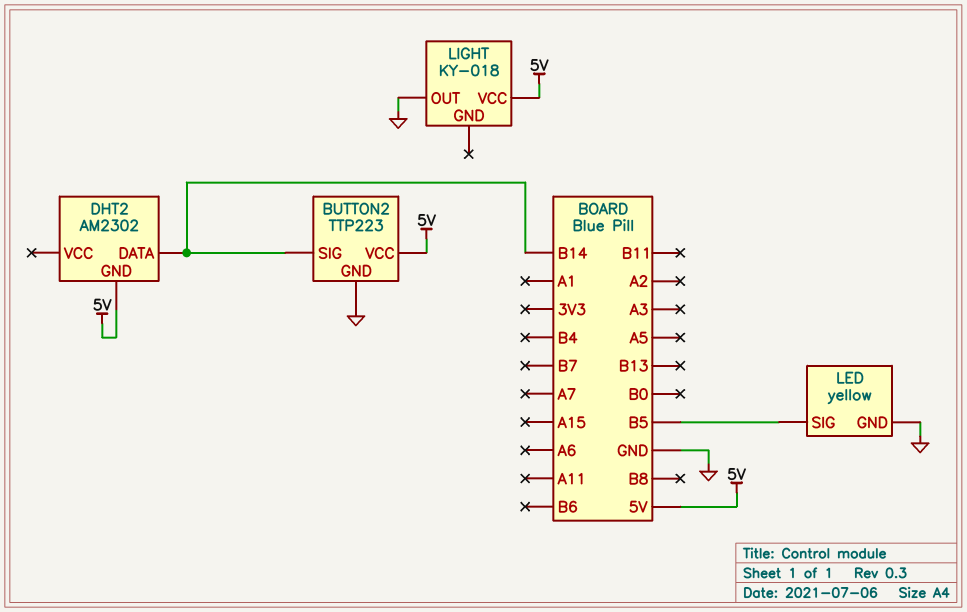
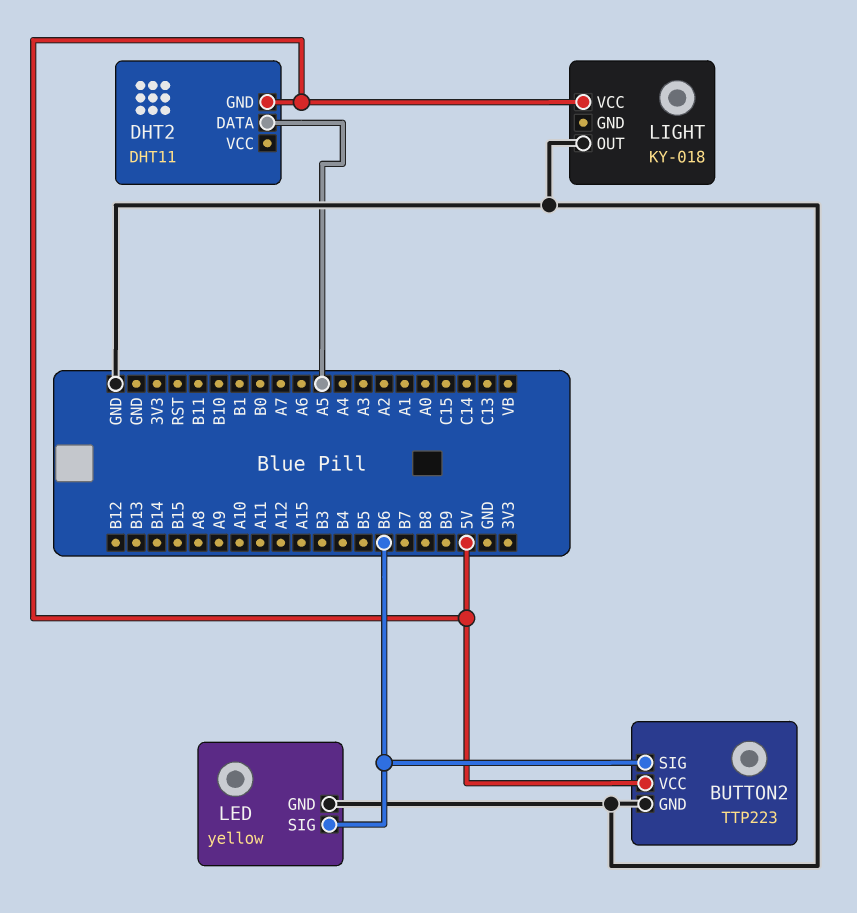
BUTTON2 pin SIG: B14 -> B6
DHT2: AM2302 -> DHT11
DHT2 pin DATA: B14 -> A5
LED pin SIG: B5 -> B6

